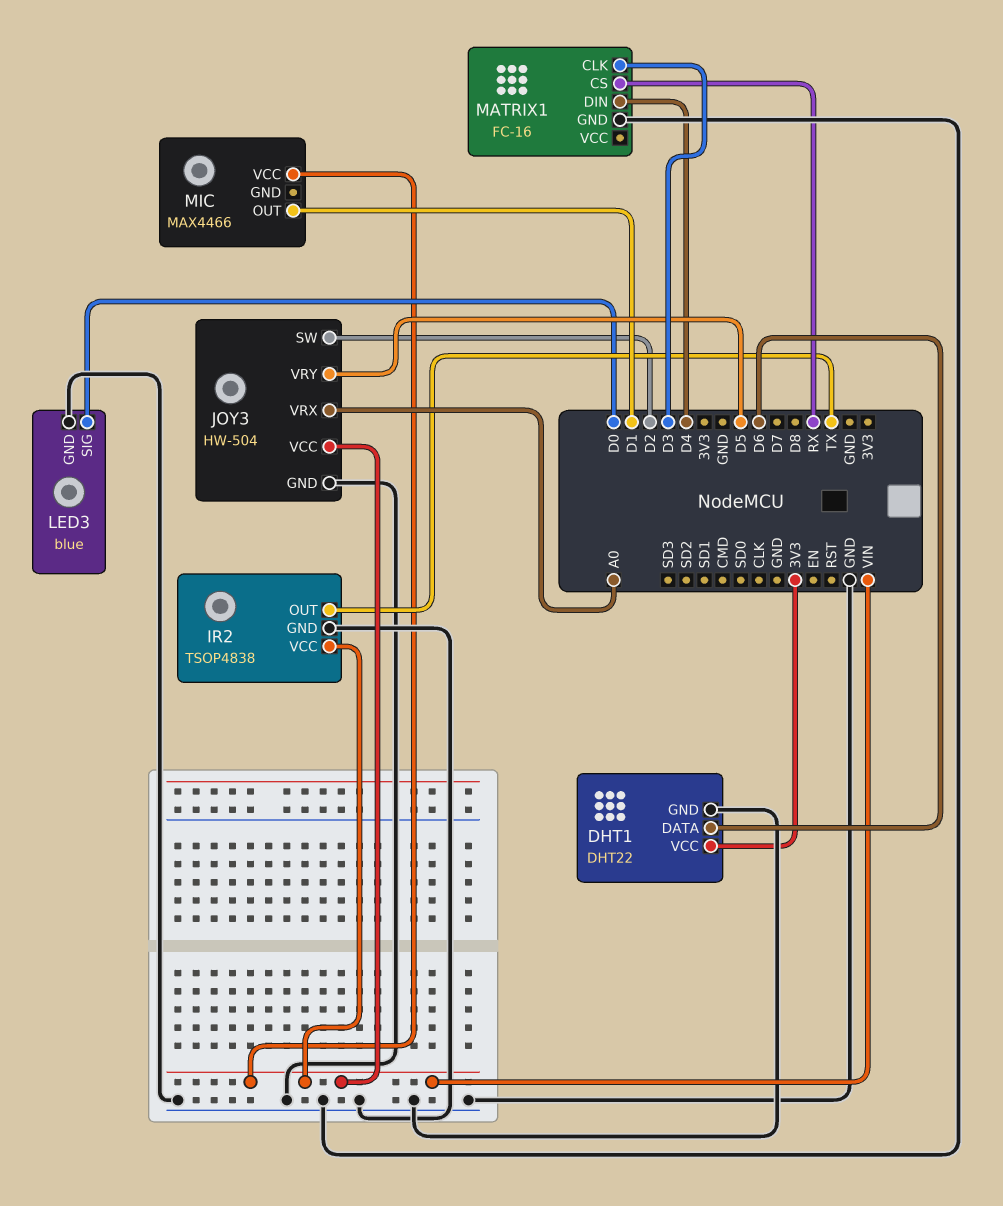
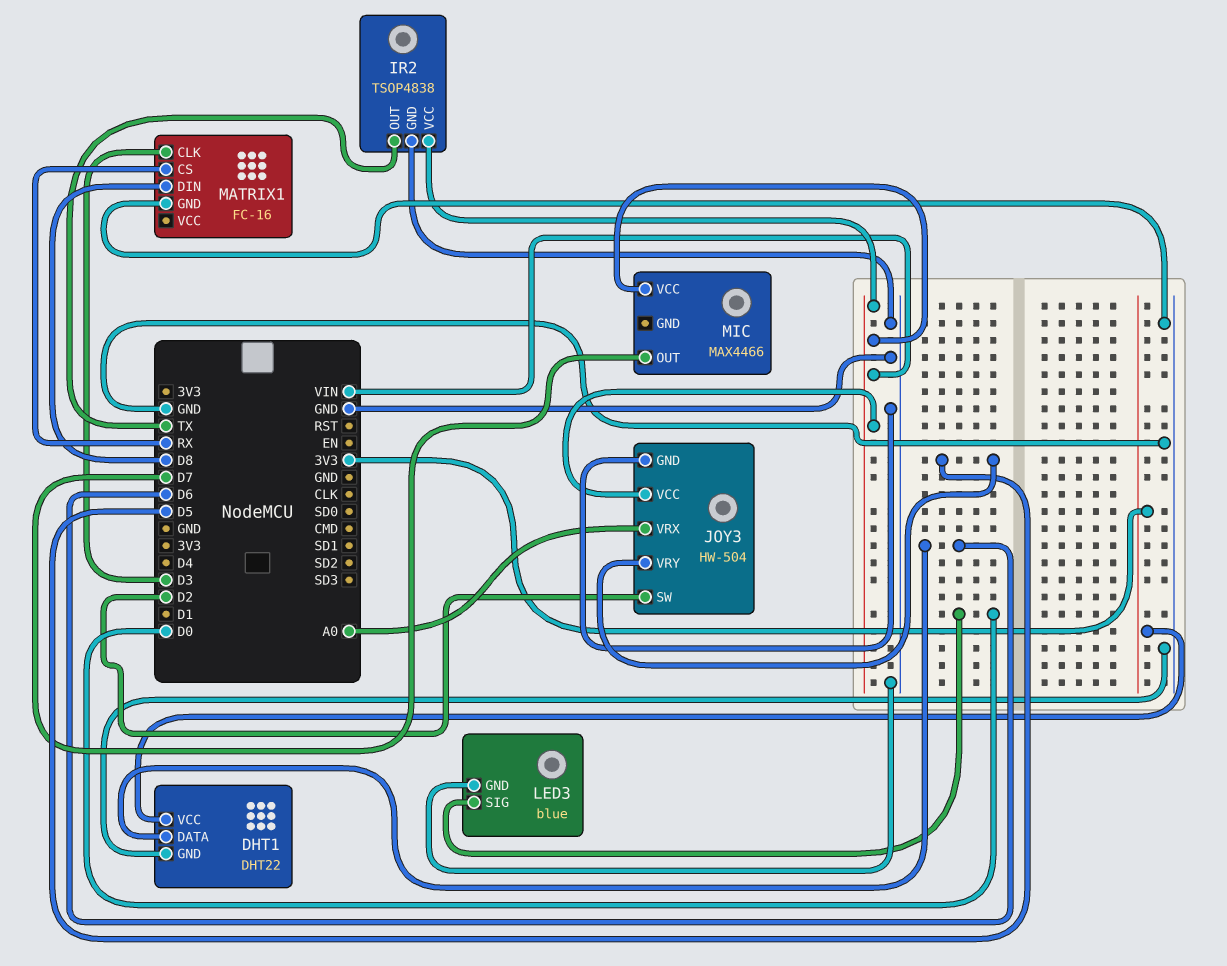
MATRIX1 pin DIN: D4 -> D8
MIC pin OUT: D1 -> D7

